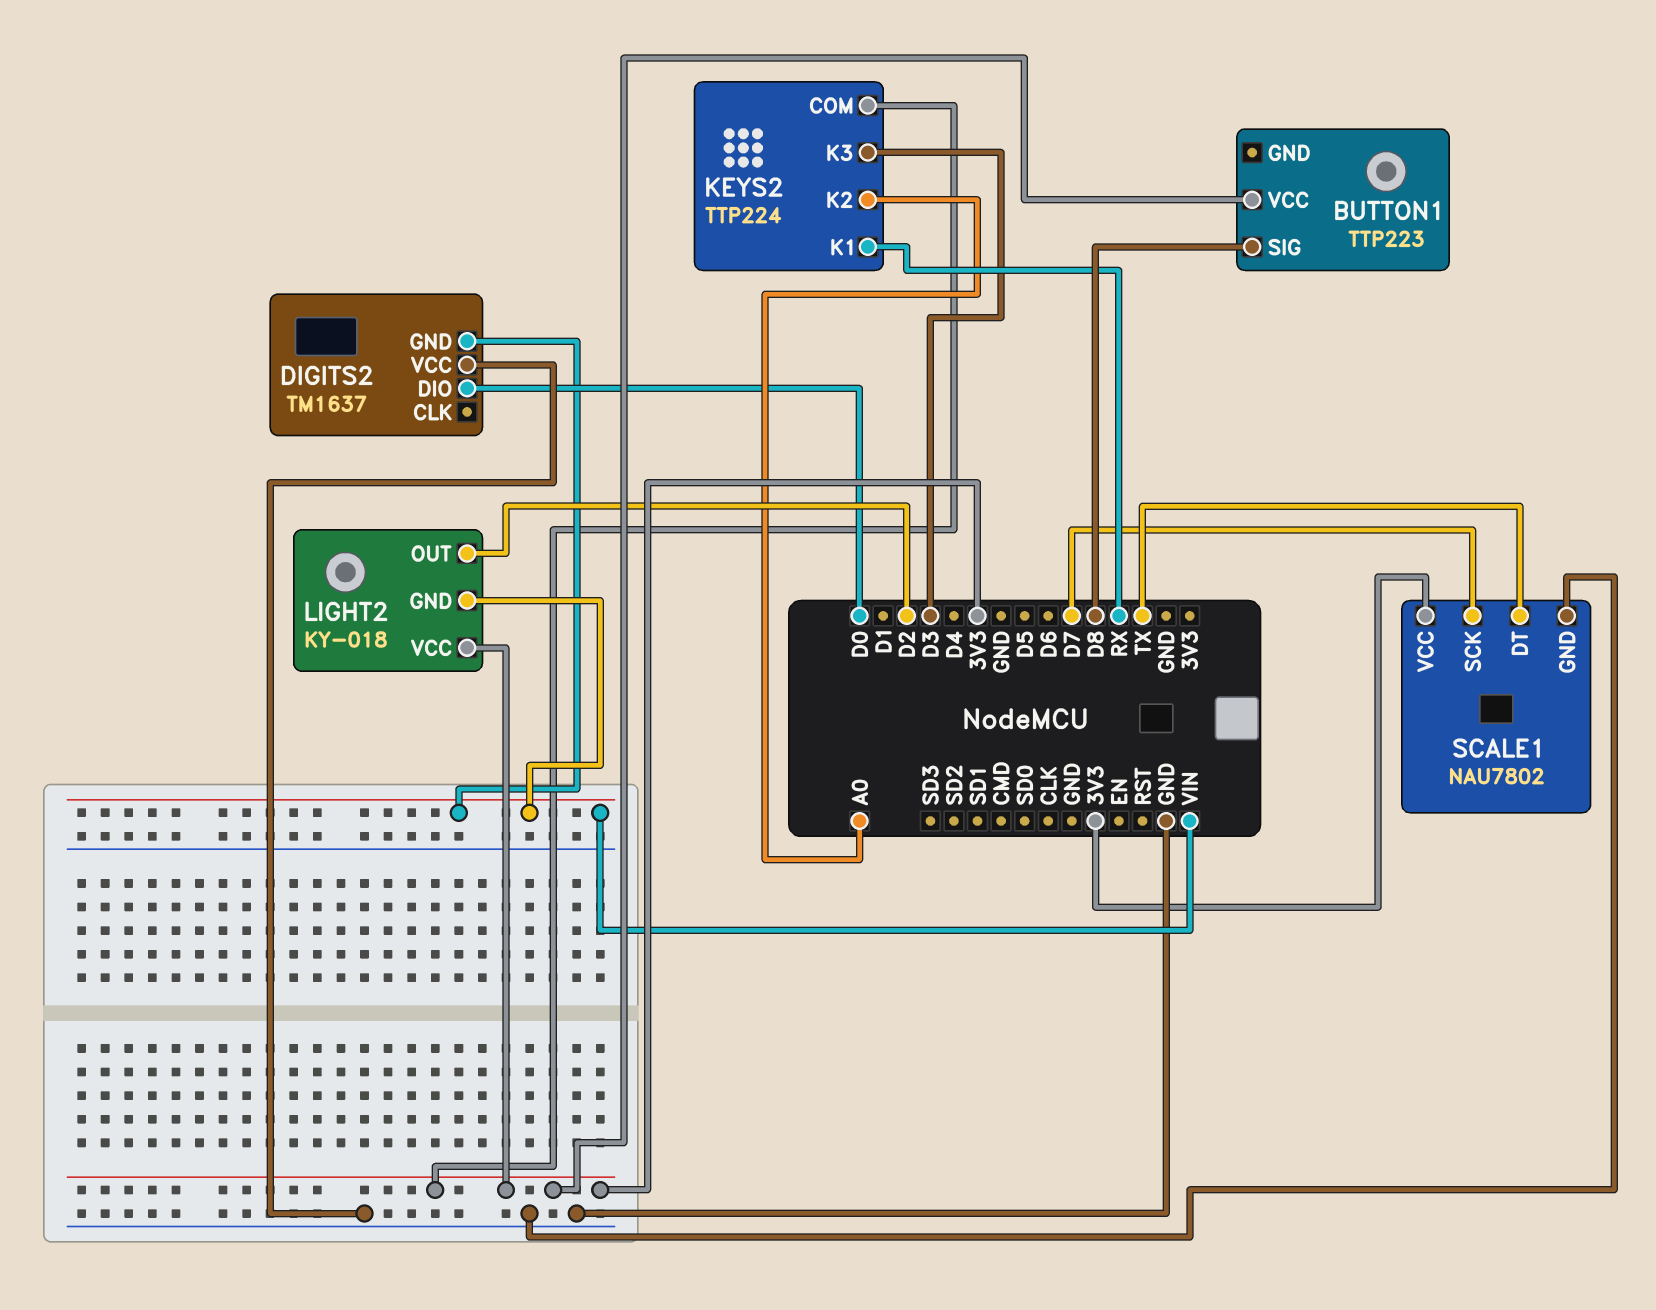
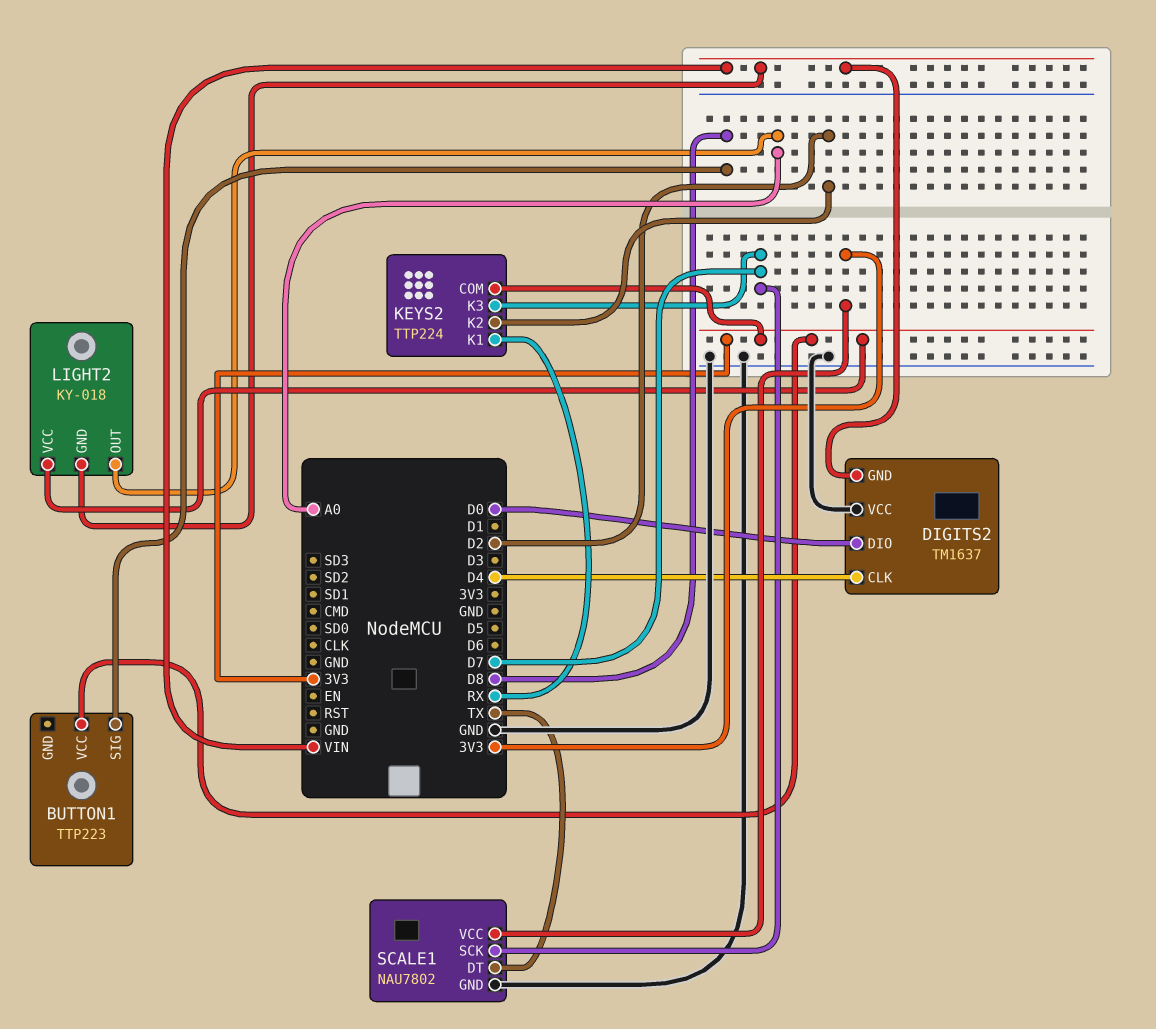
DIGITS2 pin CLK: none -> D4
KEYS2 pin K2: A0 -> D2
KEYS2 pin K3: D3 -> D7
LIGHT2 pin OUT: D2 -> A0

